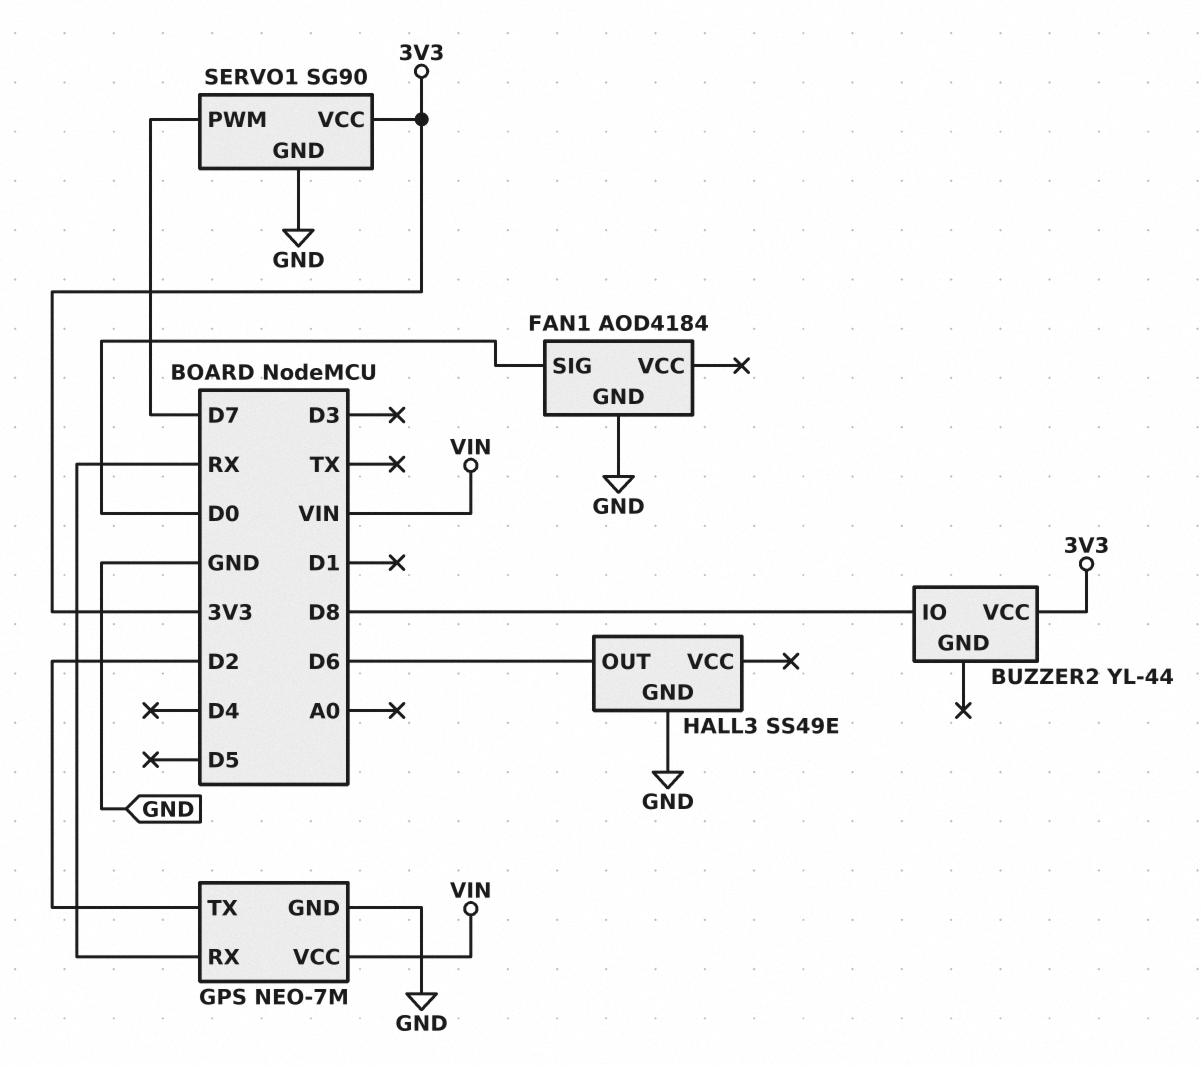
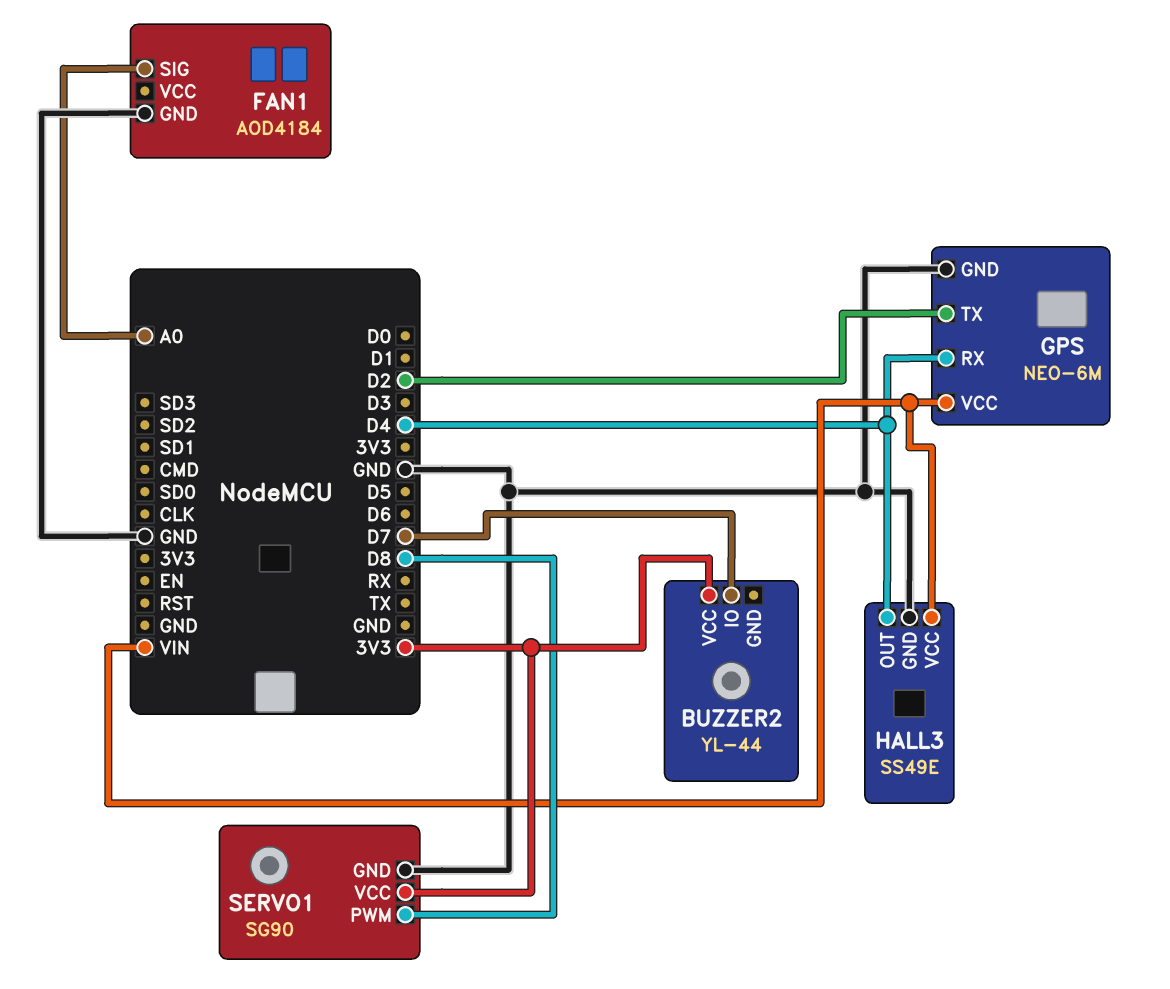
BUZZER2 pin IO: D8 -> D7
FAN1 pin SIG: D0 -> A0
GPS: NEO-7M -> NEO-6M
GPS pin RX: RX -> D4
HALL3 pin OUT: D6 -> D4
HALL3 pin VCC: none -> VIN
SERVO1 pin PWM: D7 -> D8

